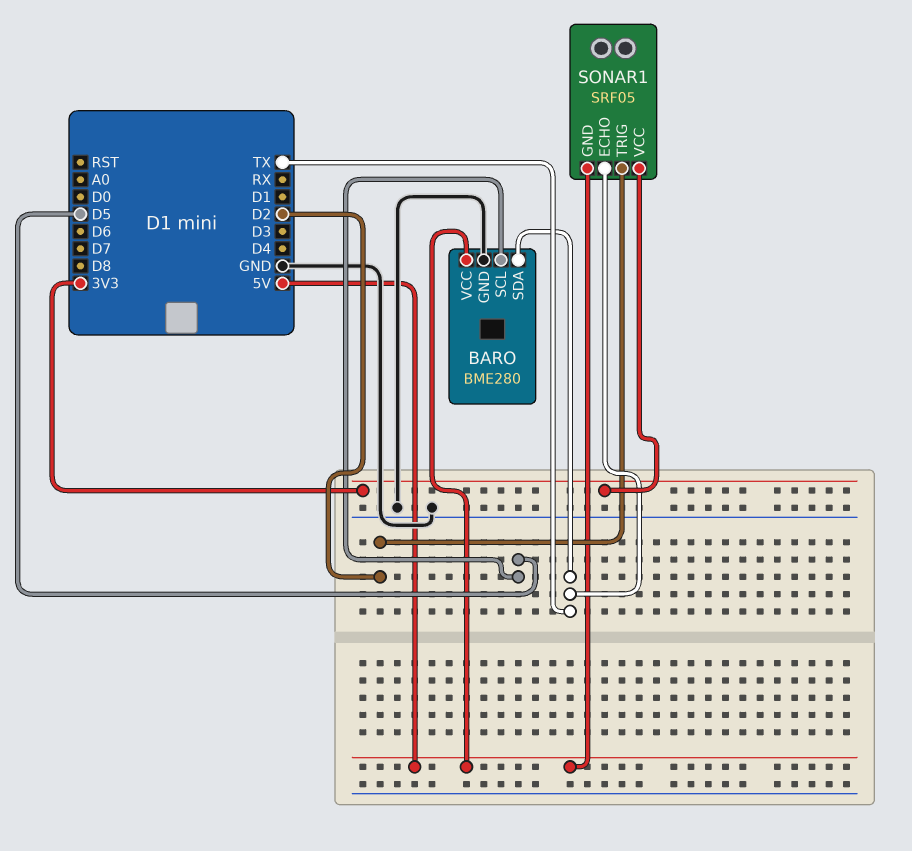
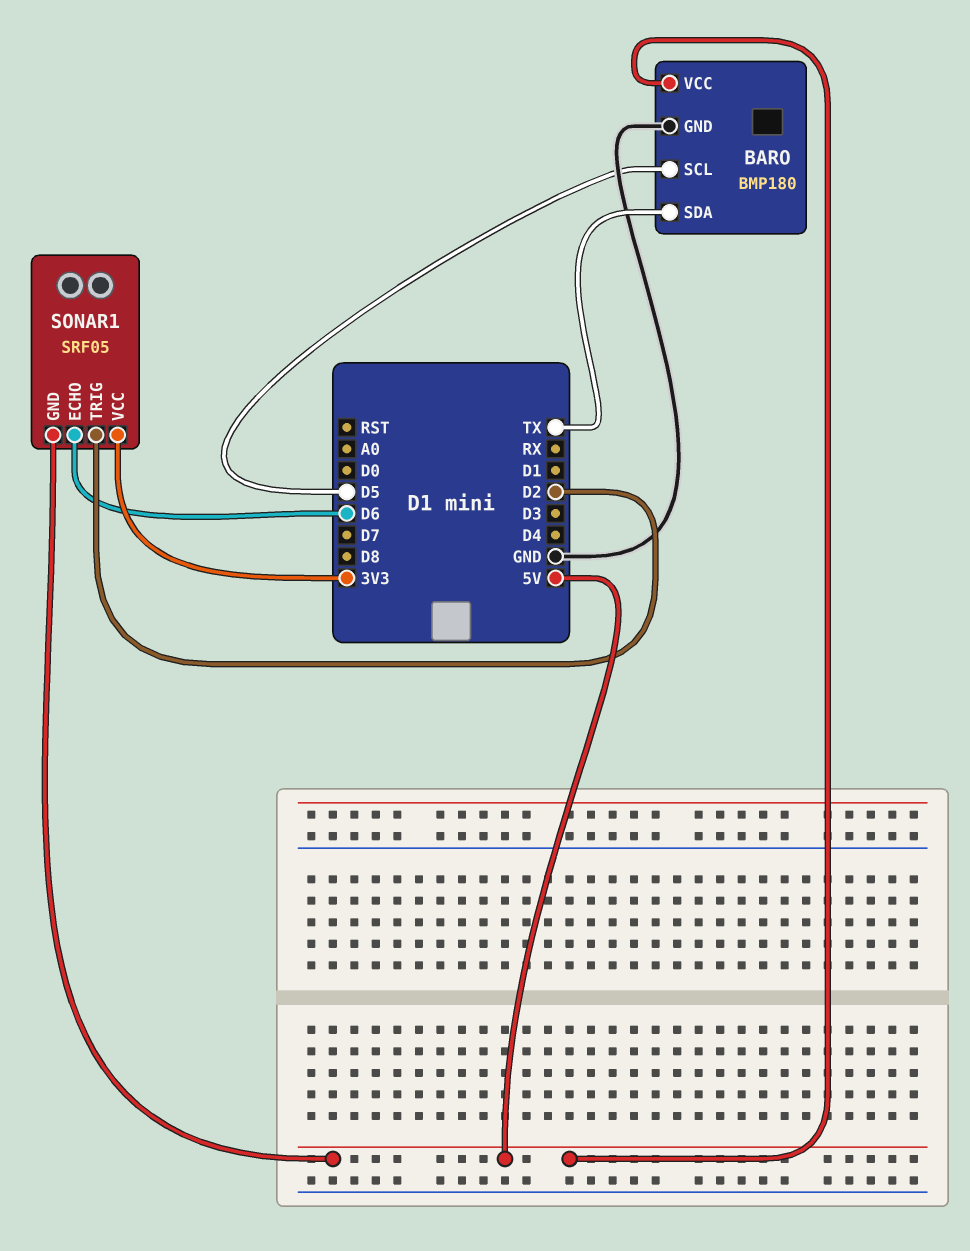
BARO: BME280 -> BMP180
SONAR1 pin ECHO: TX -> D6

